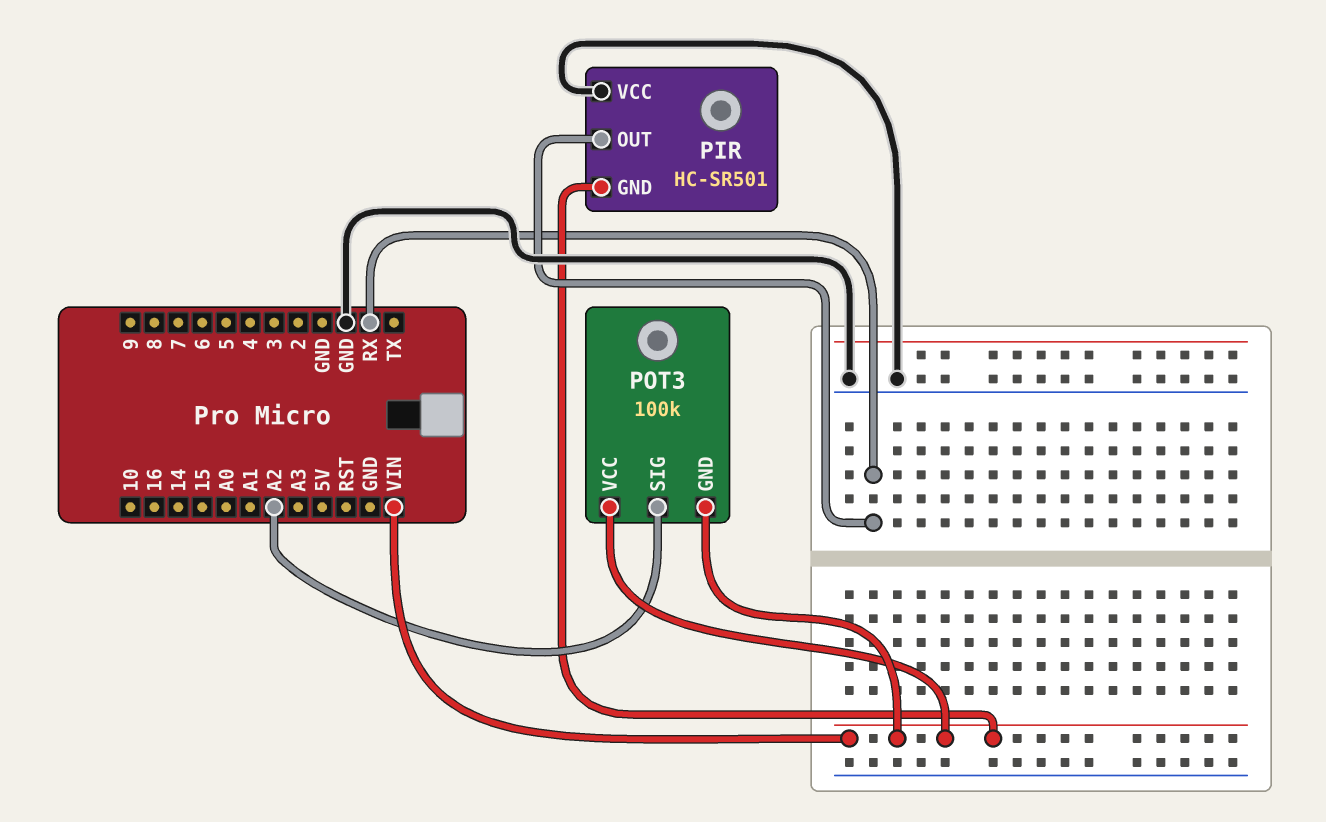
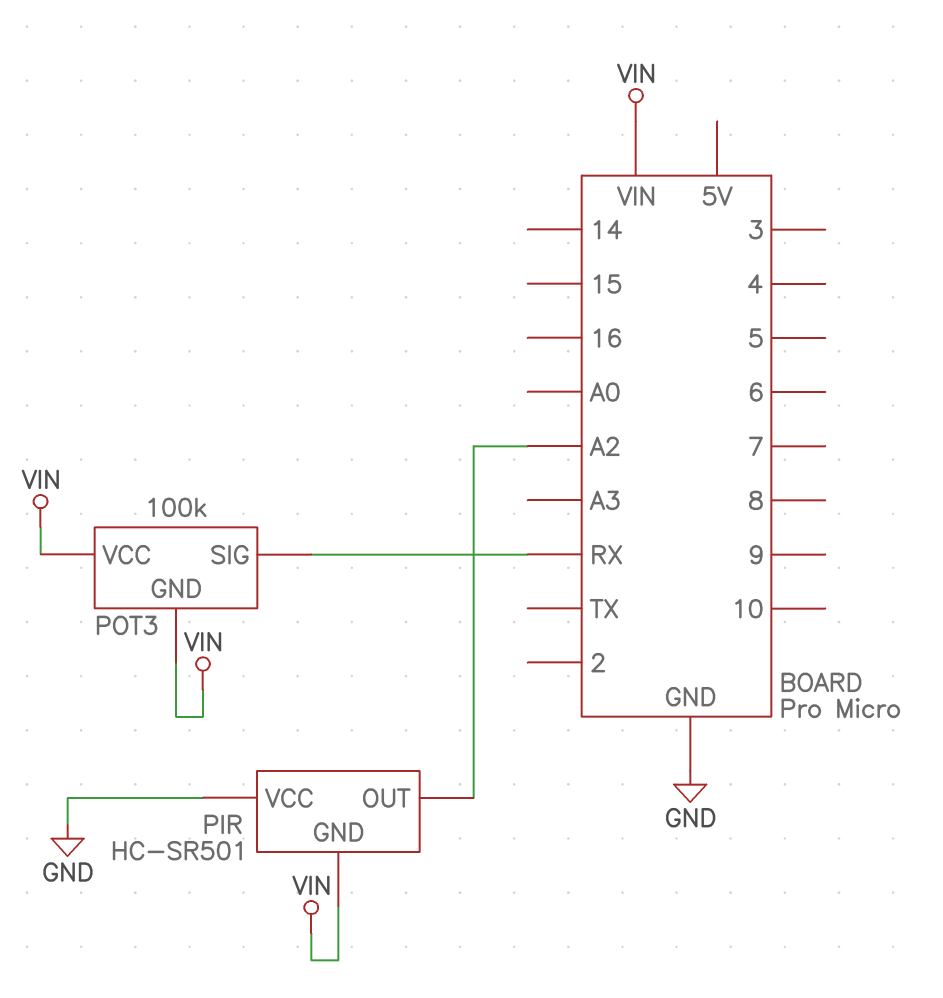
PIR pin OUT: RX -> A2
POT3 pin SIG: A2 -> RX

